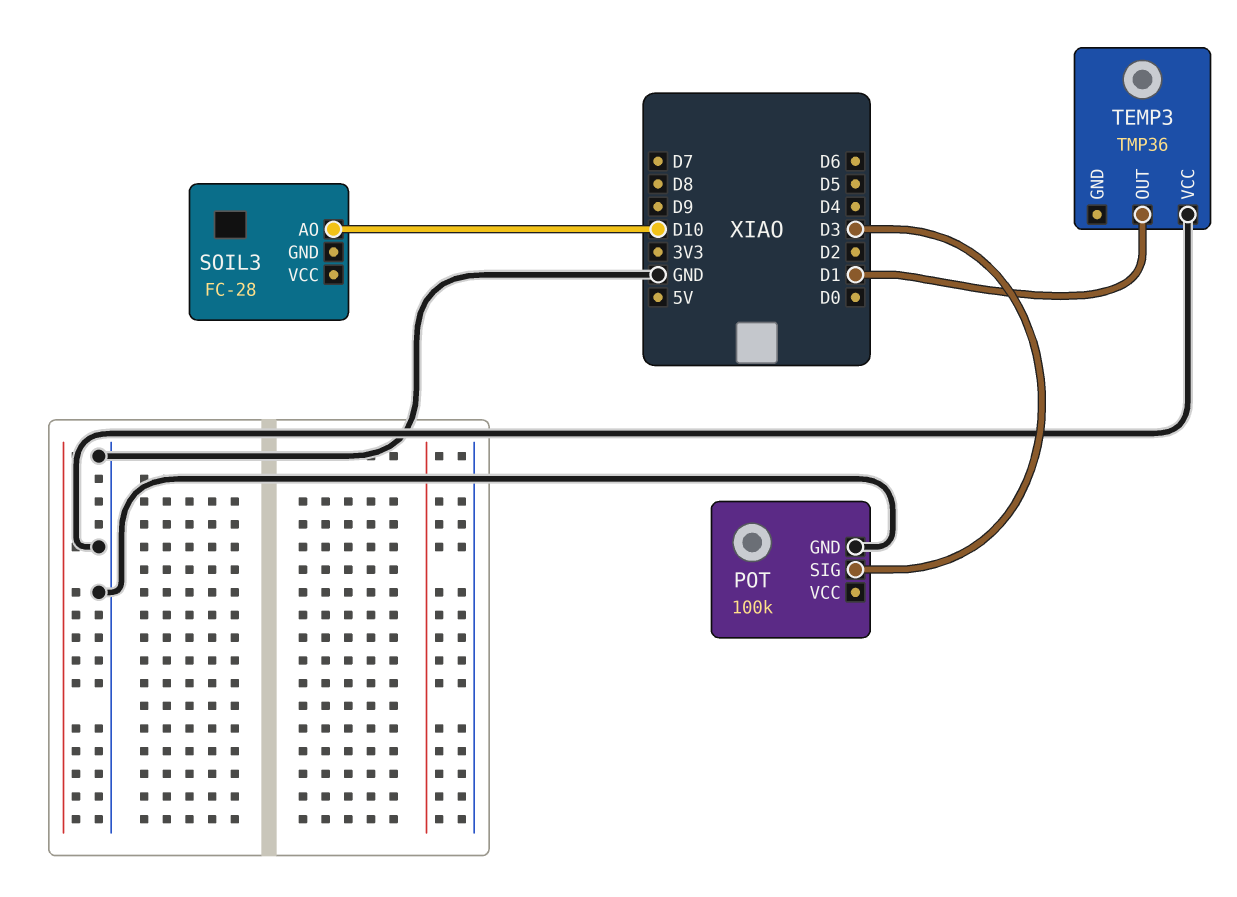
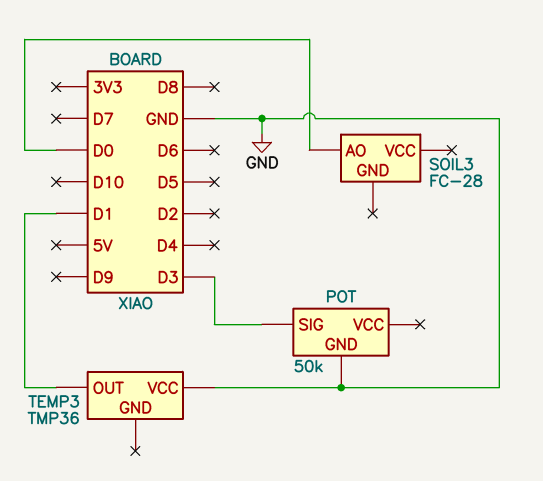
POT: 100k -> 50k
SOIL3 pin AO: D10 -> D0

